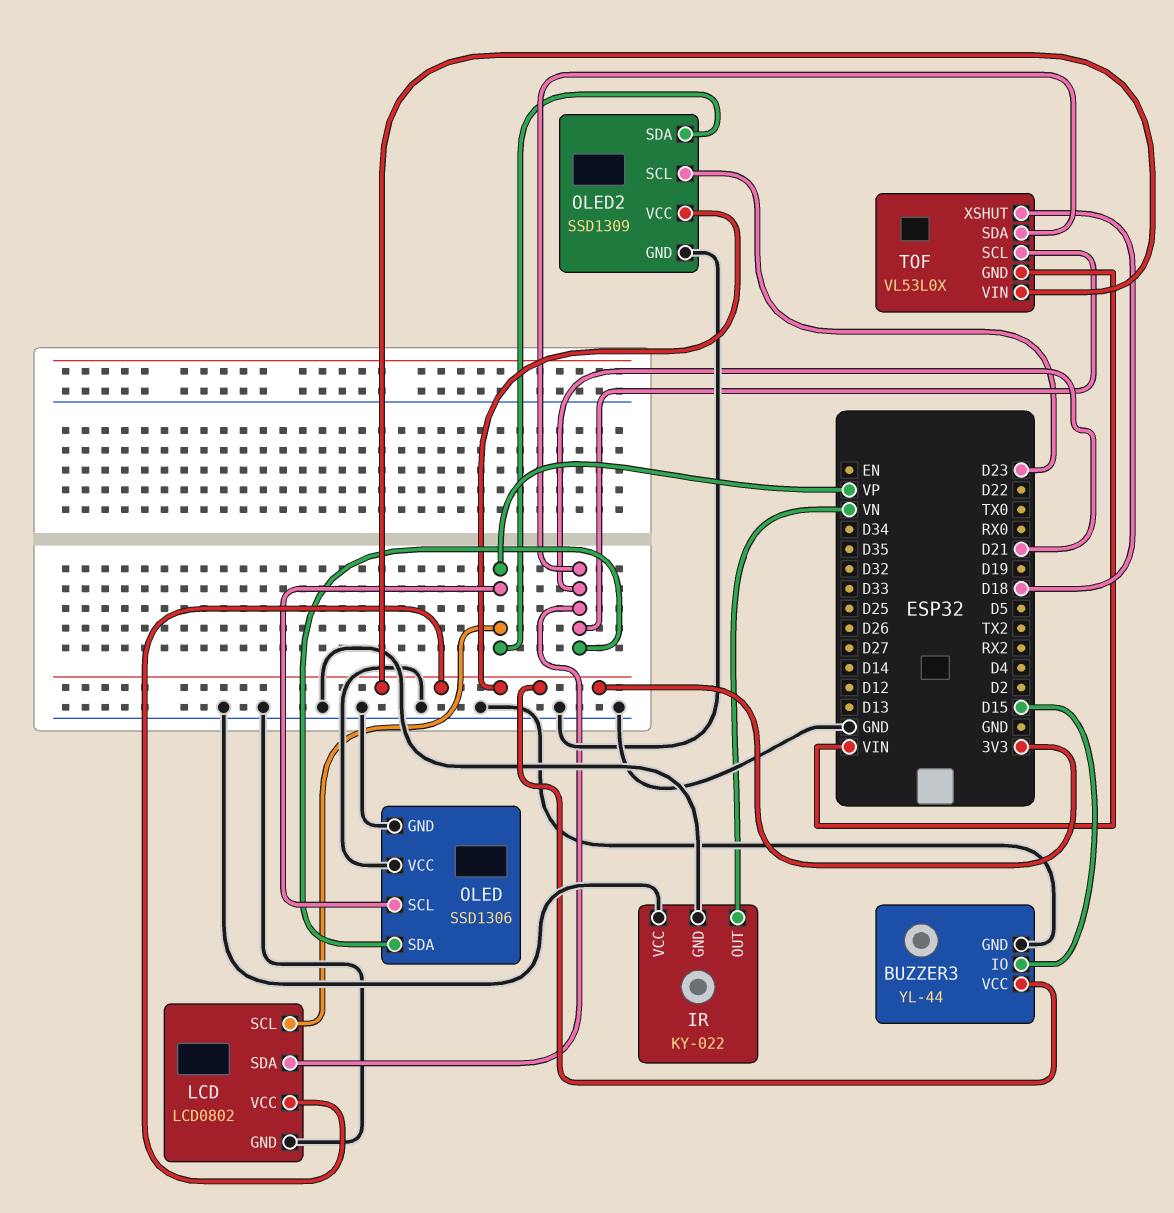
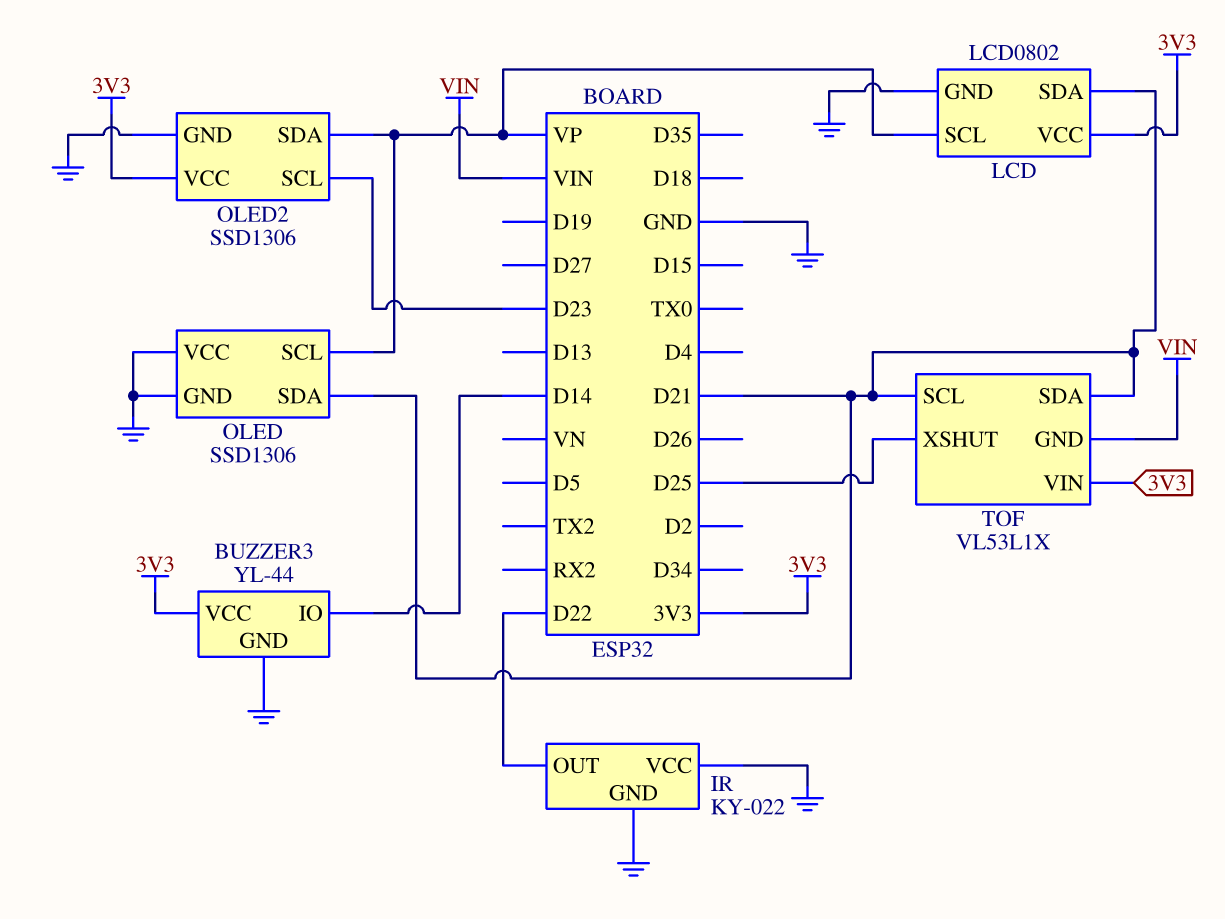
BUZZER3 pin IO: D15 -> D14
IR pin OUT: VN -> D22
OLED2: SSD1309 -> SSD1306
TOF: VL53L0X -> VL53L1X
TOF pin XSHUT: D18 -> D25

